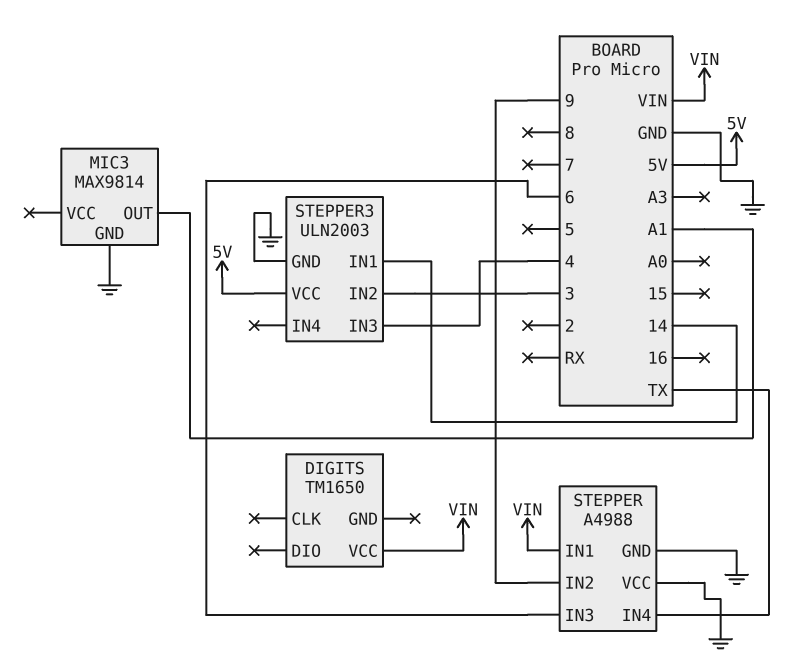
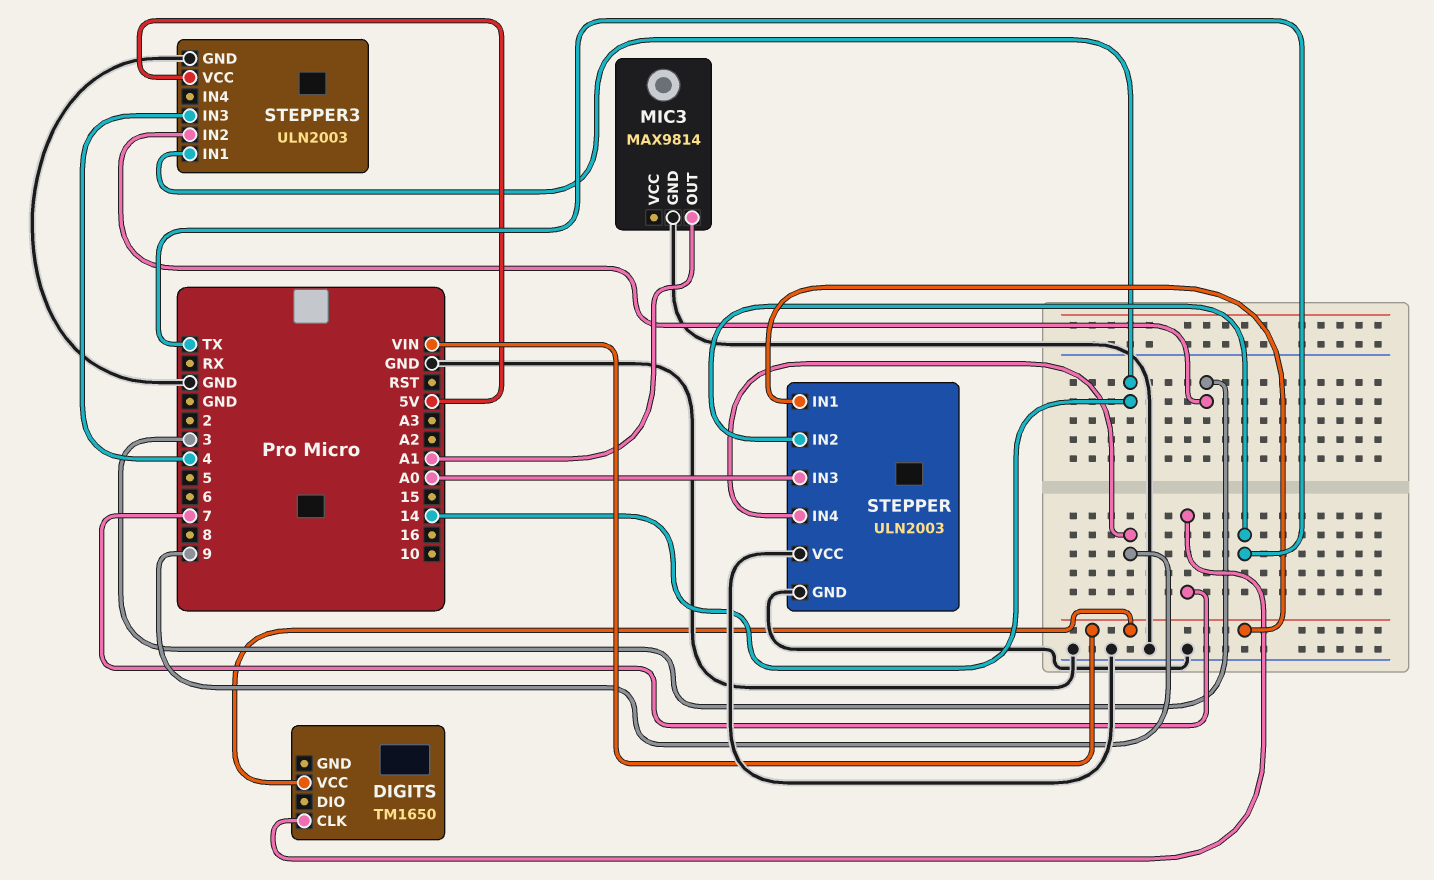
DIGITS pin CLK: none -> 7
STEPPER: A4988 -> ULN2003
STEPPER pin IN2: 9 -> TX
STEPPER pin IN3: 6 -> A0
STEPPER pin IN4: TX -> 9

